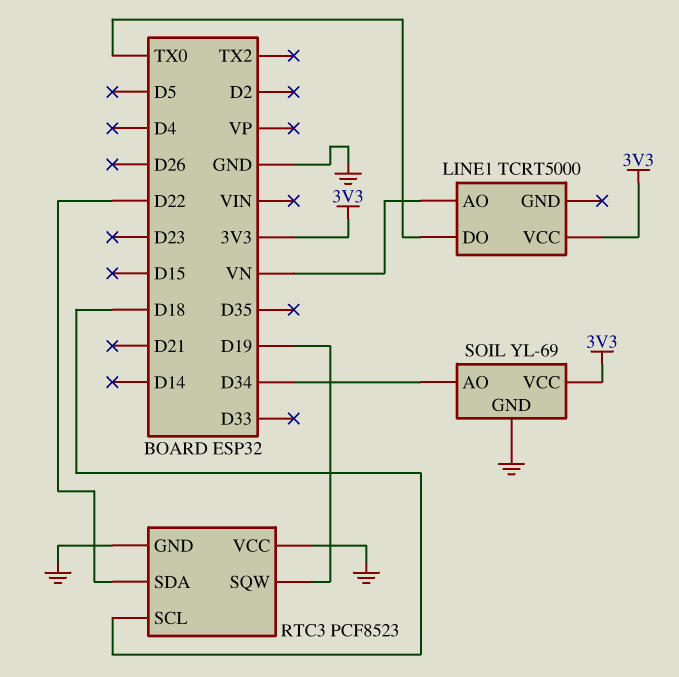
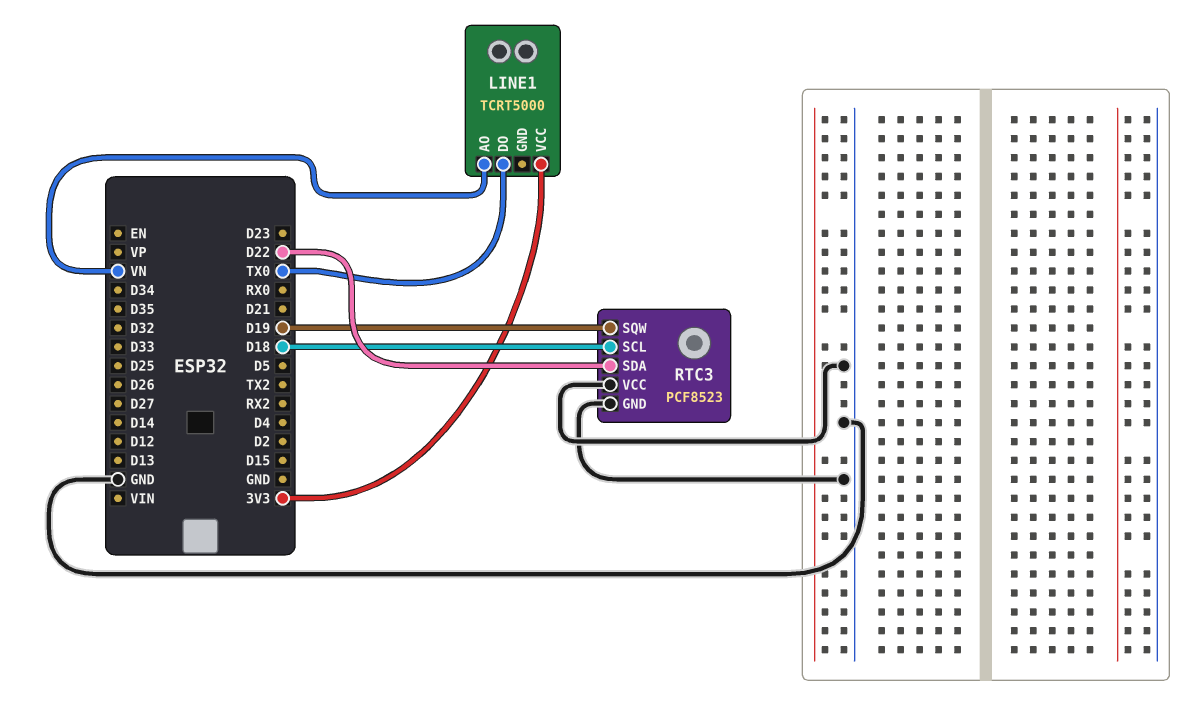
SOIL: YL-69 -> none
SOIL pin AO: D34 -> none
SOIL pin GND: GND -> none
SOIL pin VCC: 3V3 -> none

